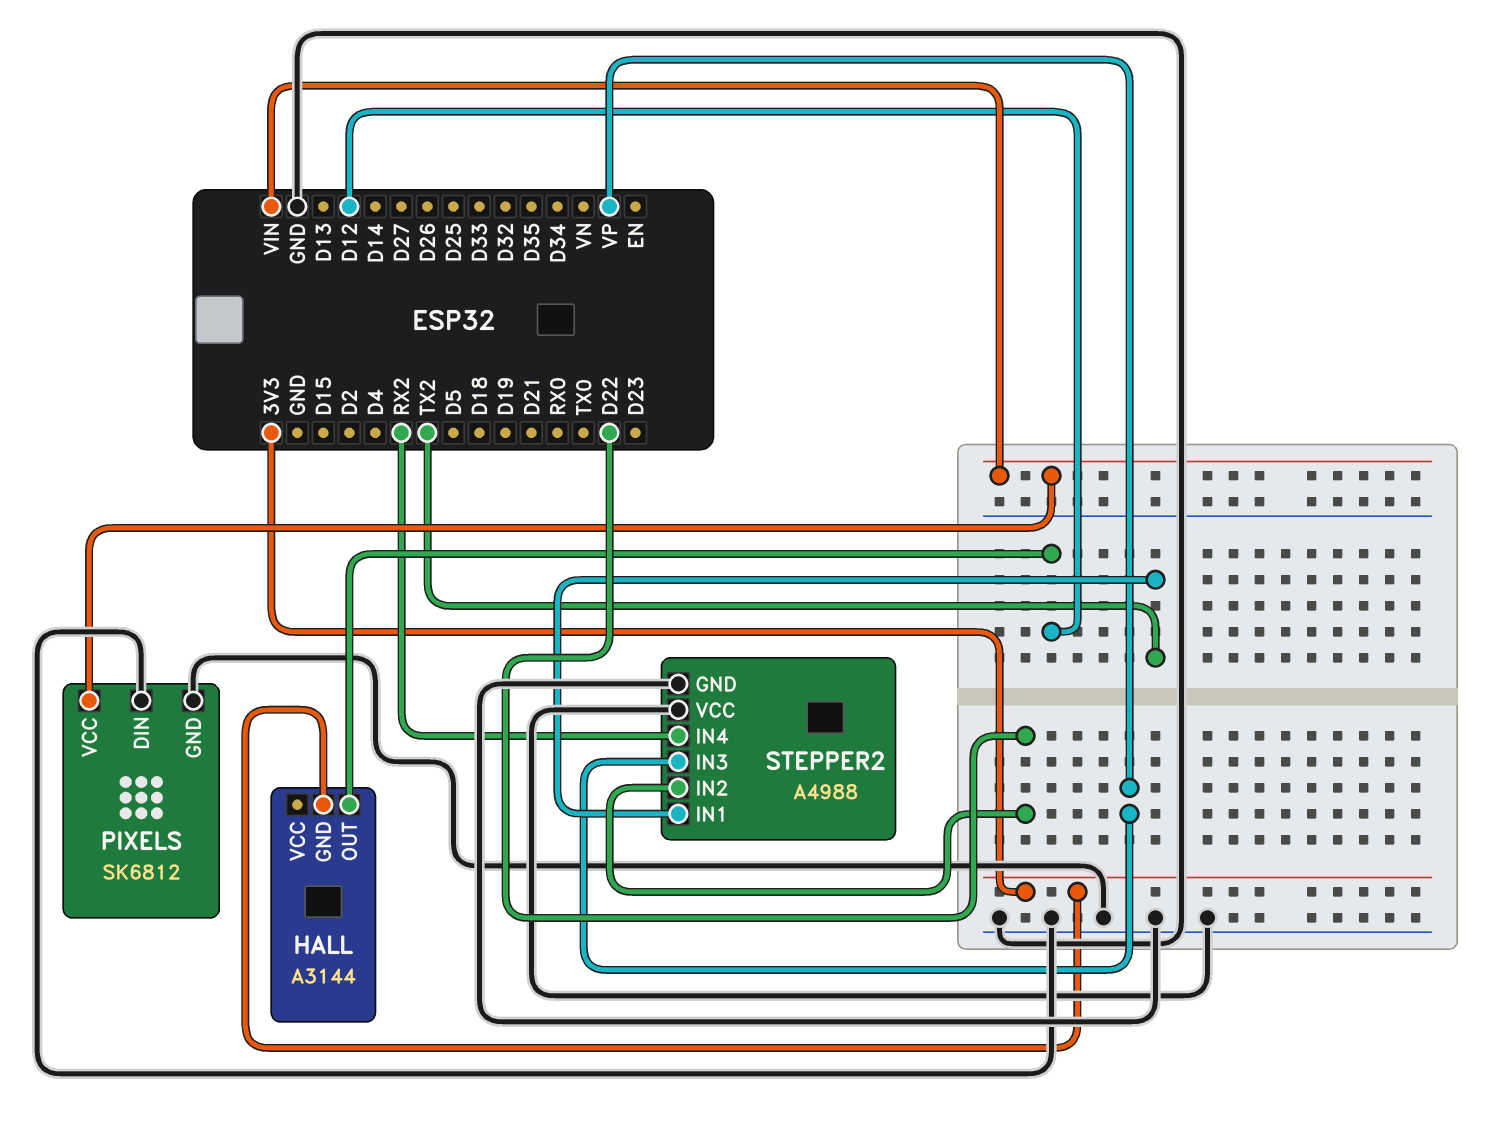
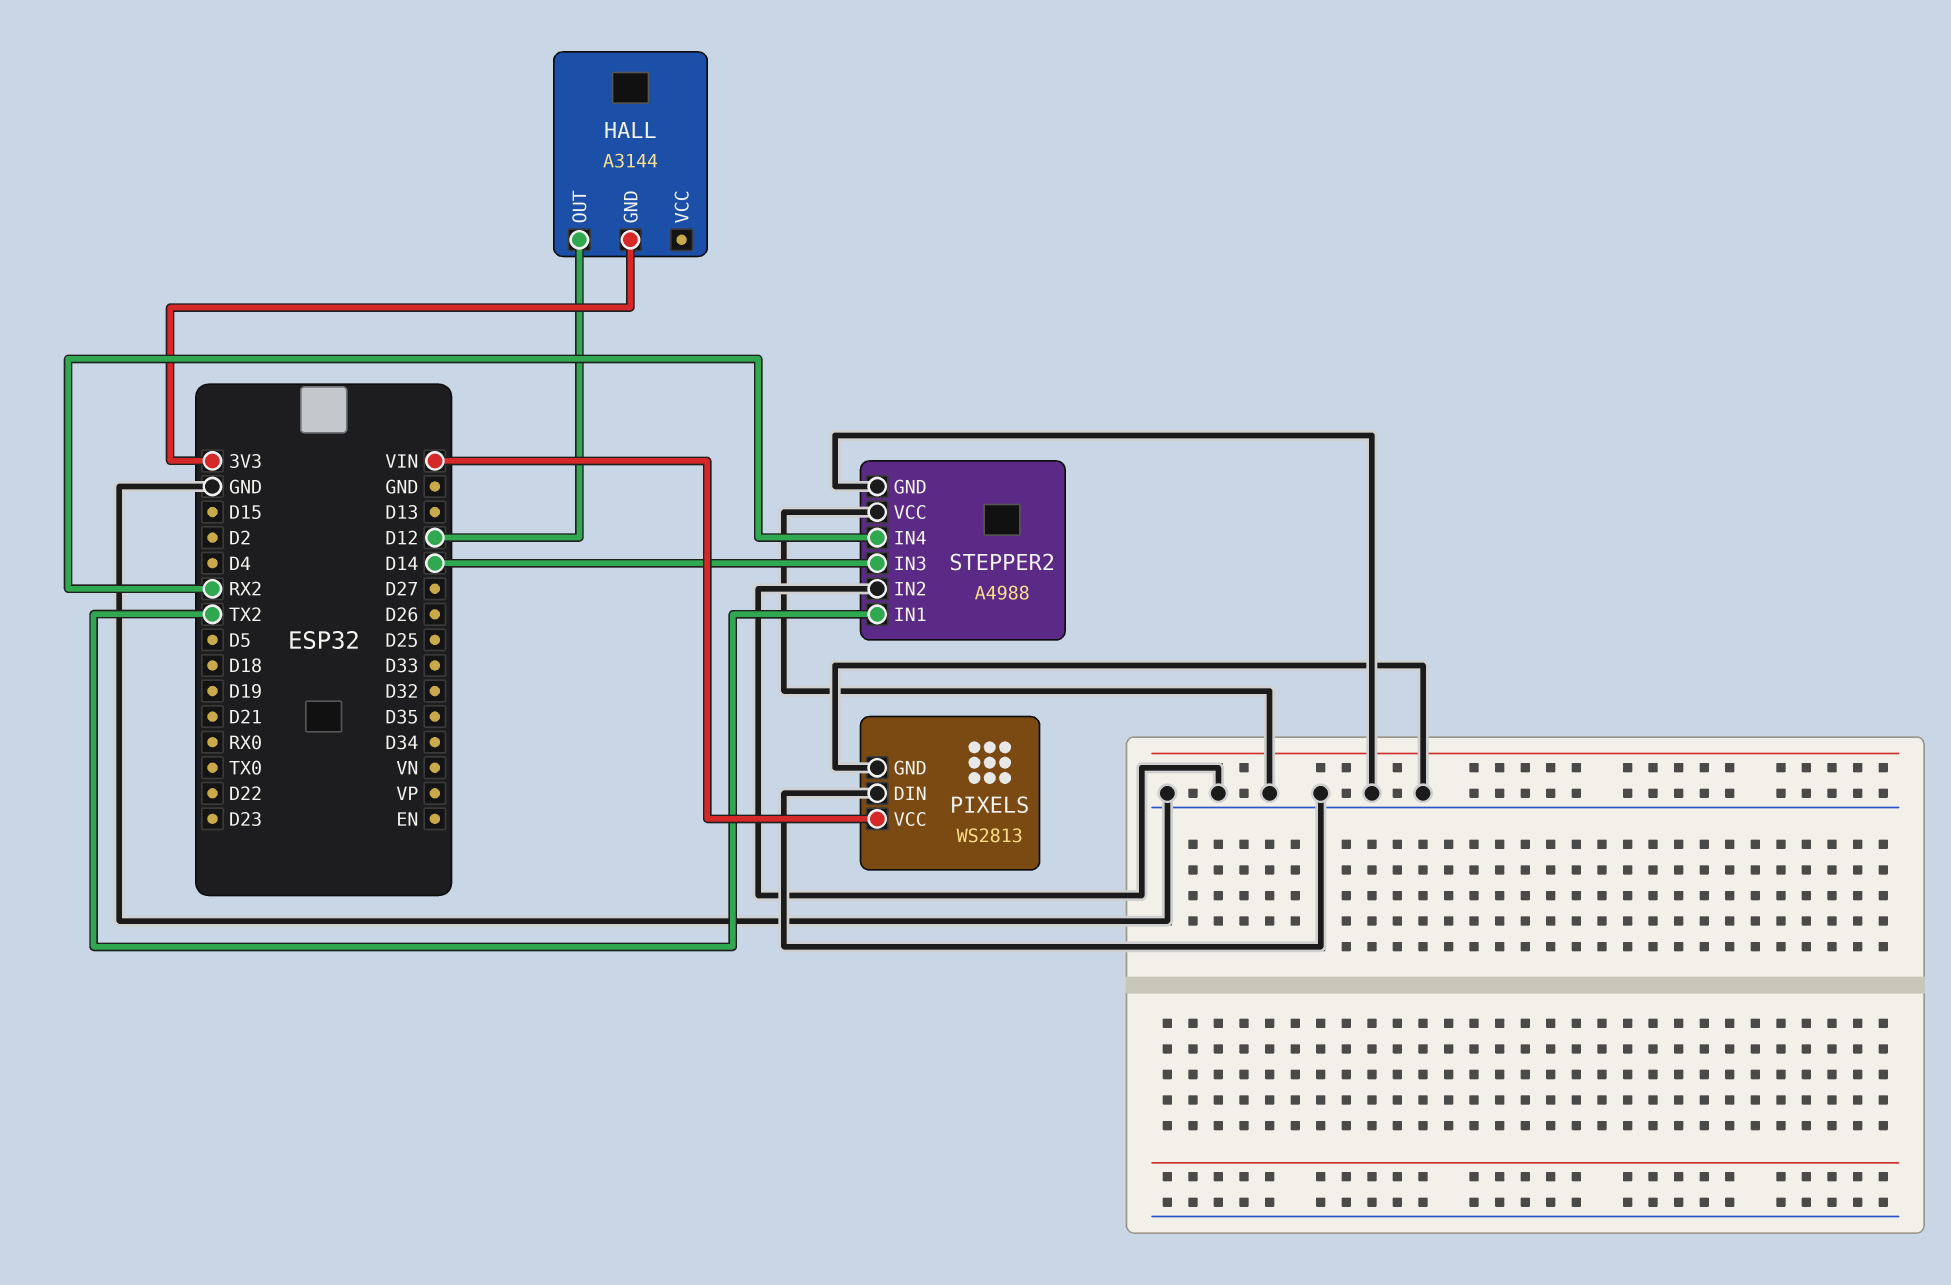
PIXELS: SK6812 -> WS2813
STEPPER2 pin IN2: D22 -> GND
STEPPER2 pin IN3: VP -> D14

